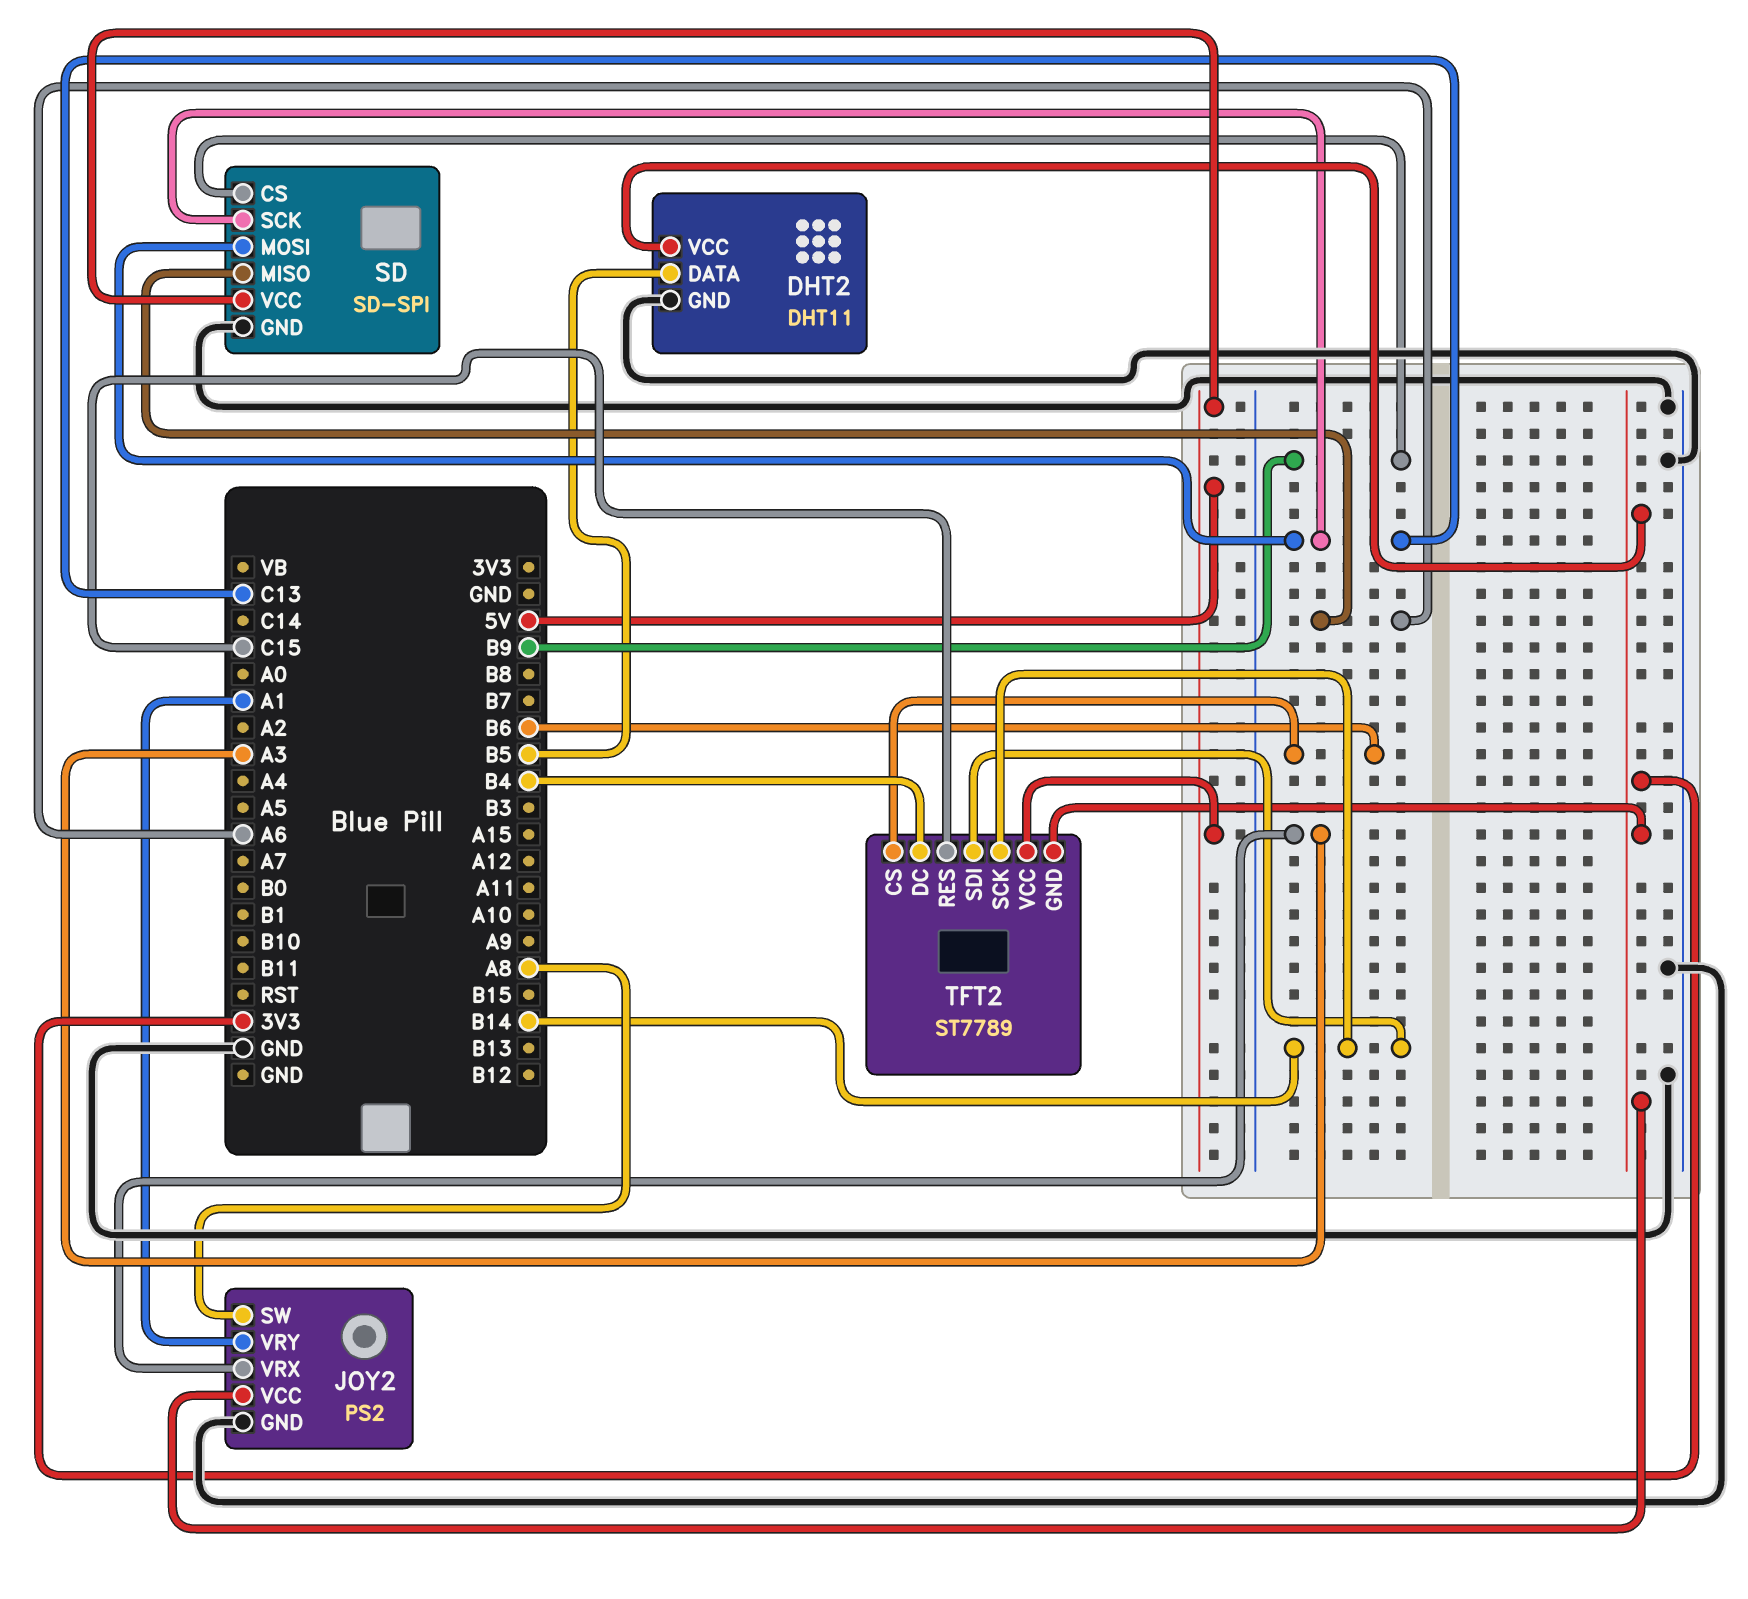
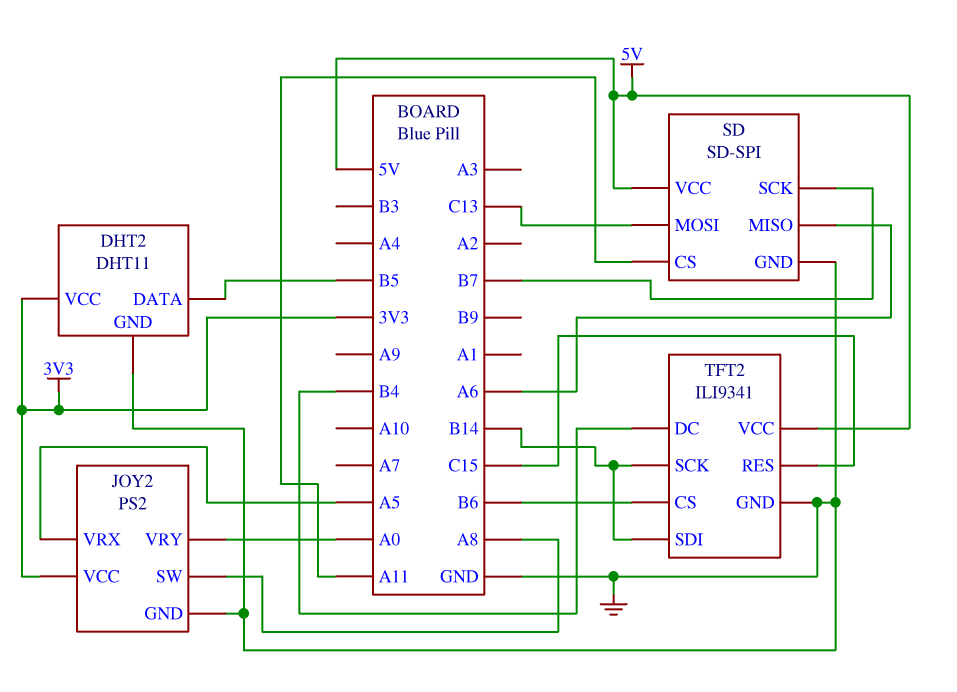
JOY2 pin VRX: A3 -> A5
JOY2 pin VRY: A1 -> A0
SD pin CS: B9 -> A11
SD pin SCK: C13 -> B7
TFT2: ST7789 -> ILI9341
TFT2 pin GND: 3V3 -> GND

